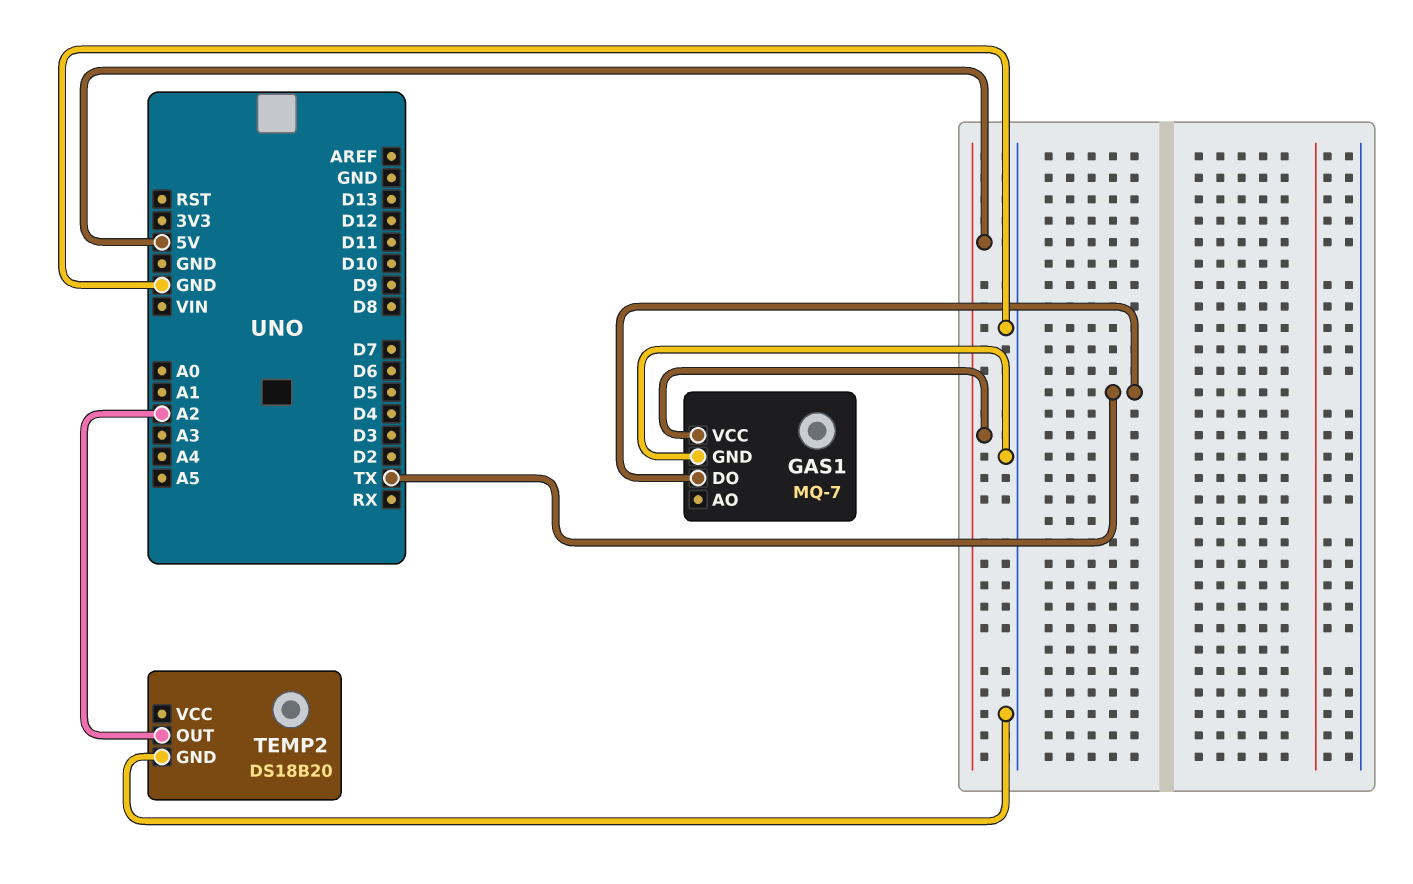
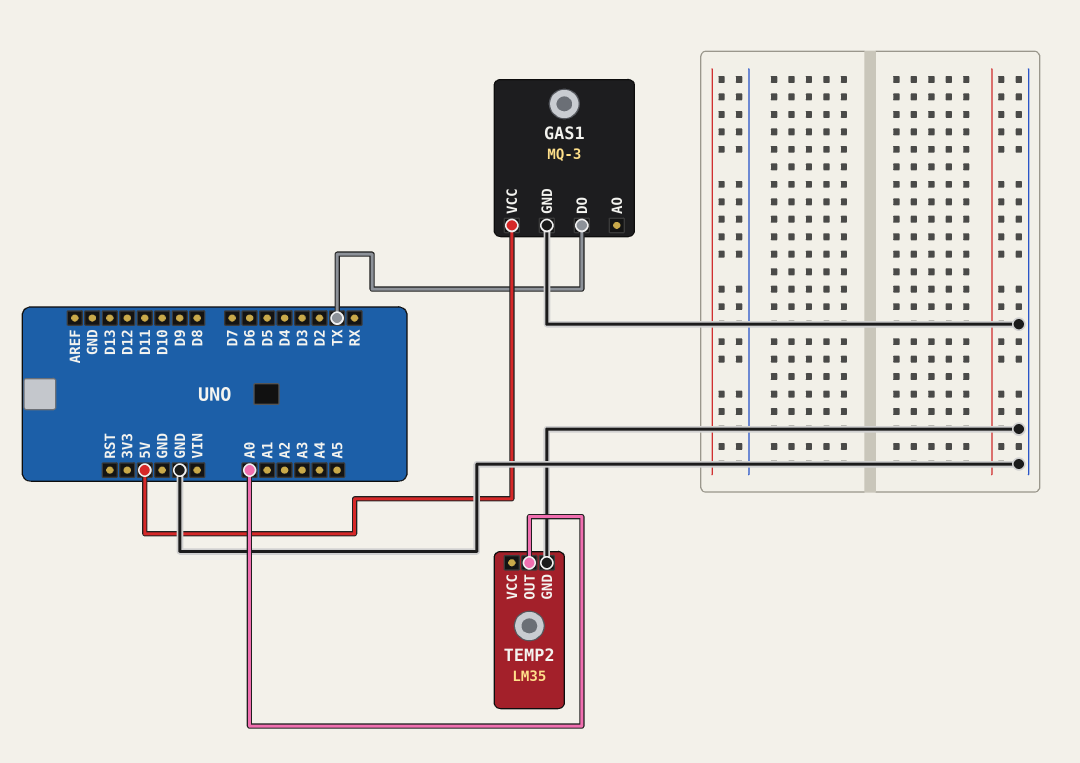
GAS1: MQ-7 -> MQ-3
TEMP2: DS18B20 -> LM35
TEMP2 pin OUT: A2 -> A0

